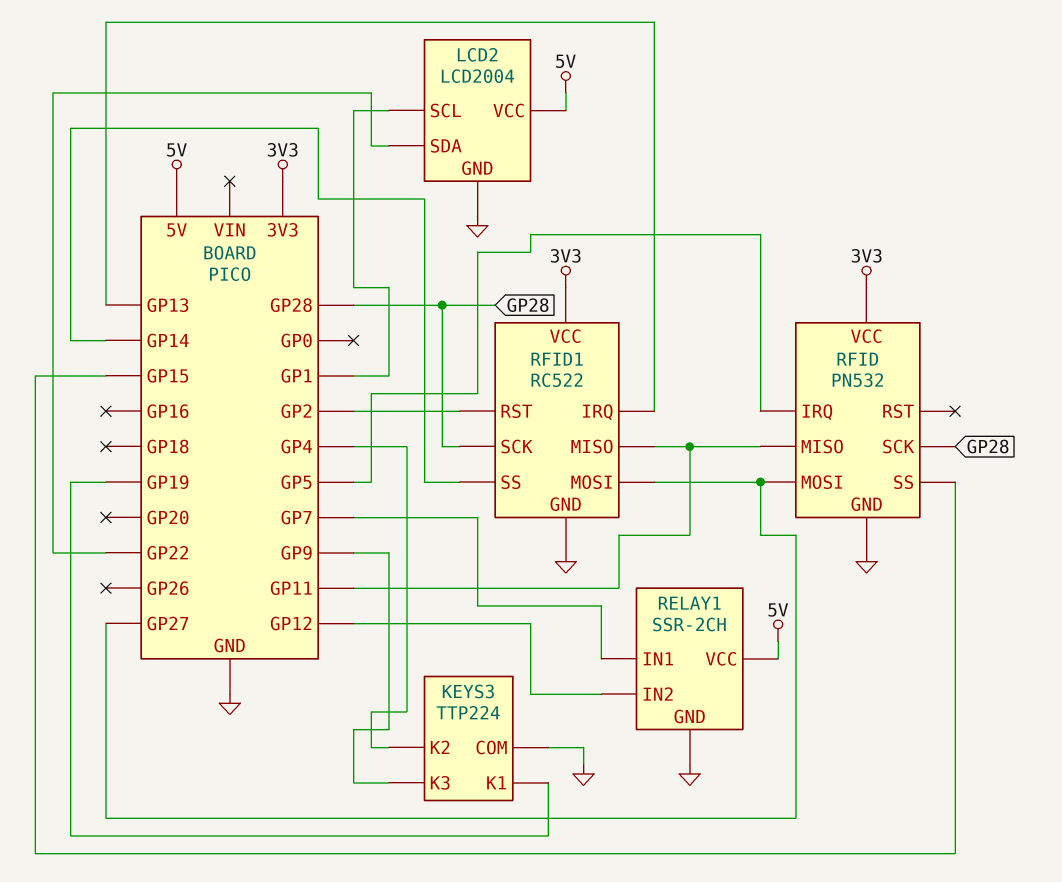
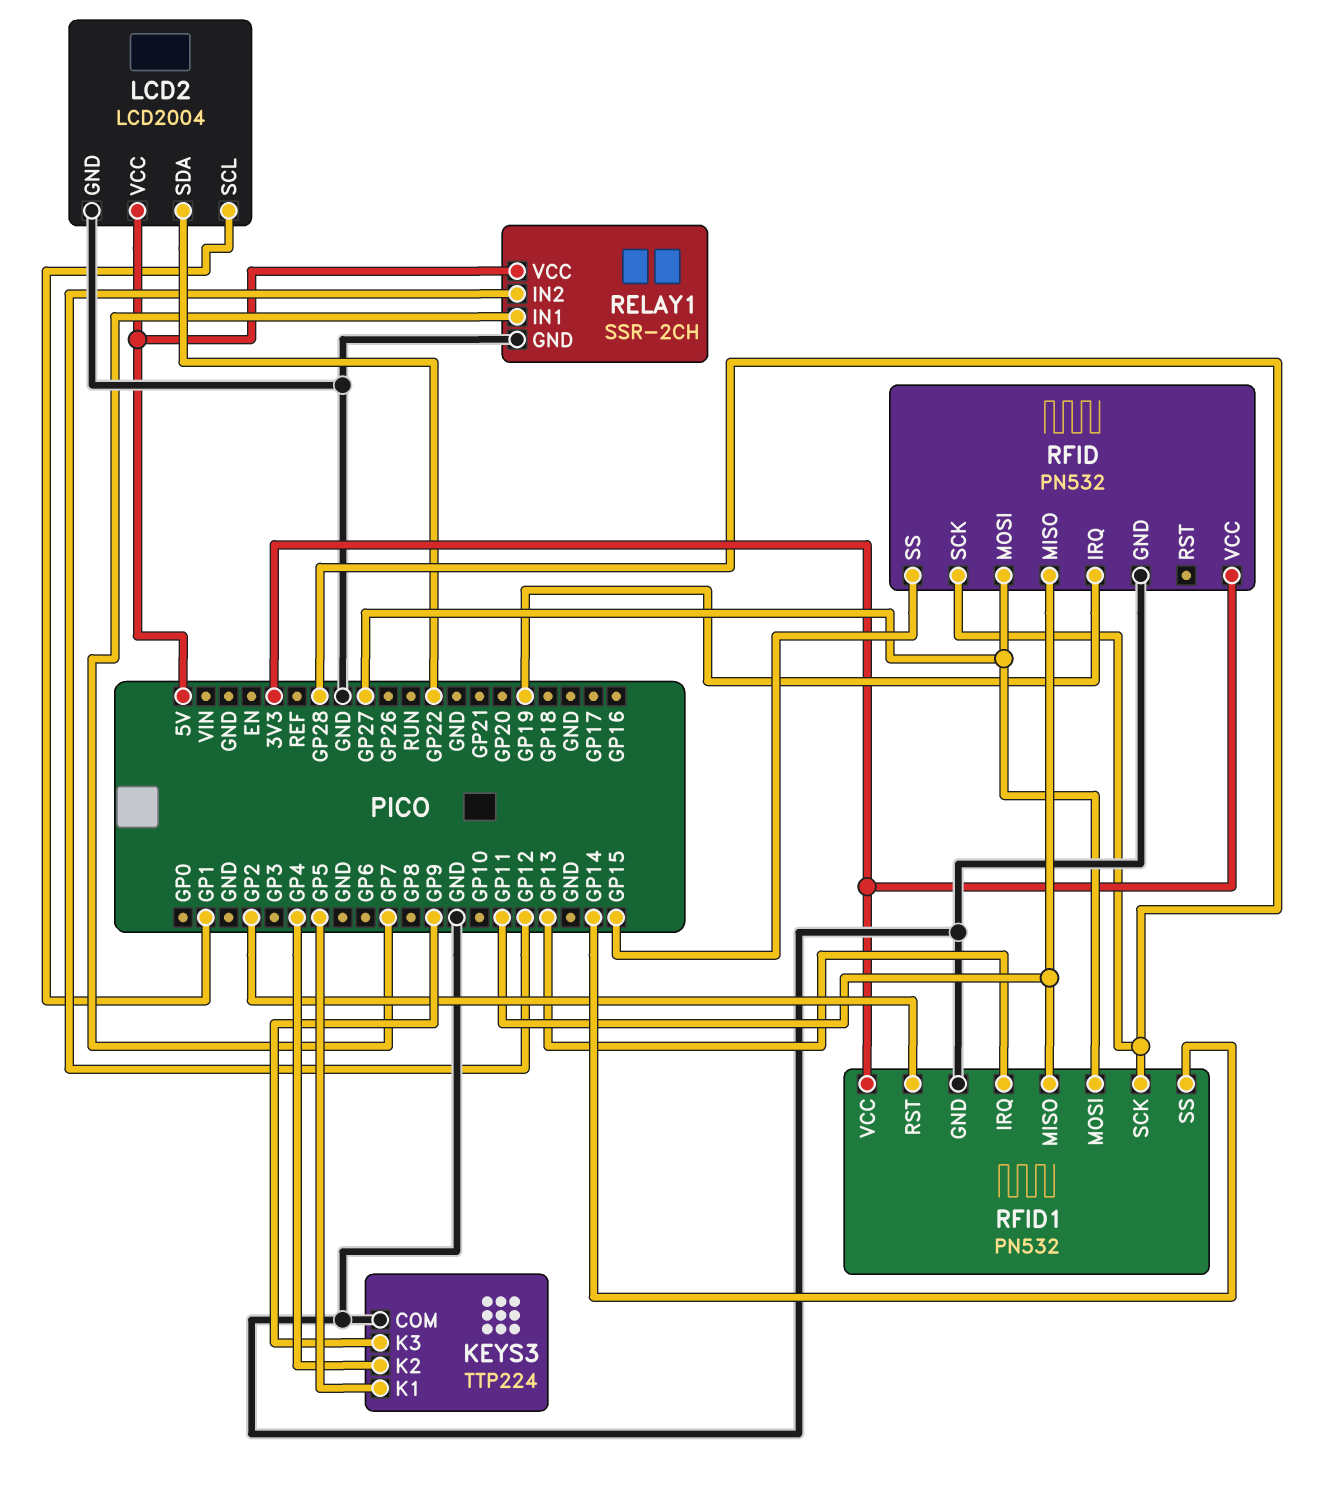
KEYS3 pin K1: GP19 -> GP5
RFID pin IRQ: GP5 -> GP19
RFID1: RC522 -> PN532

